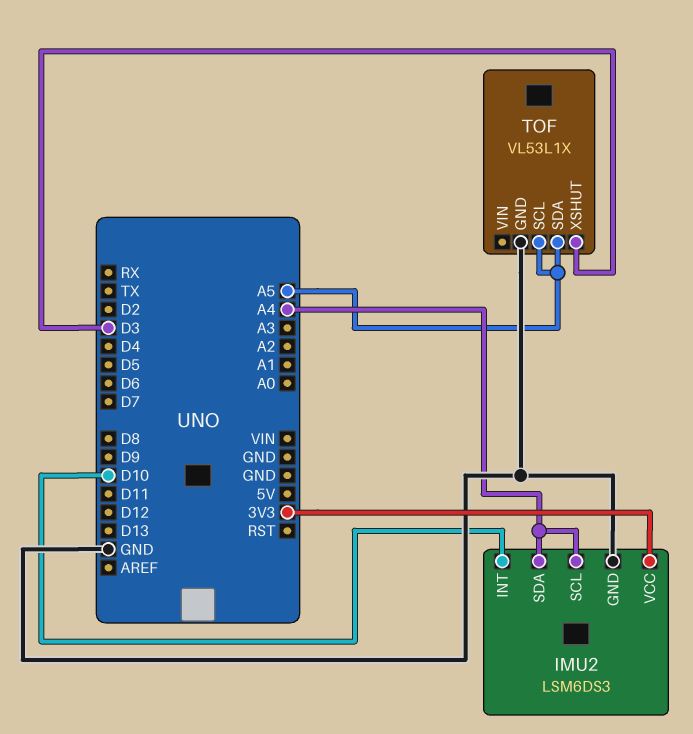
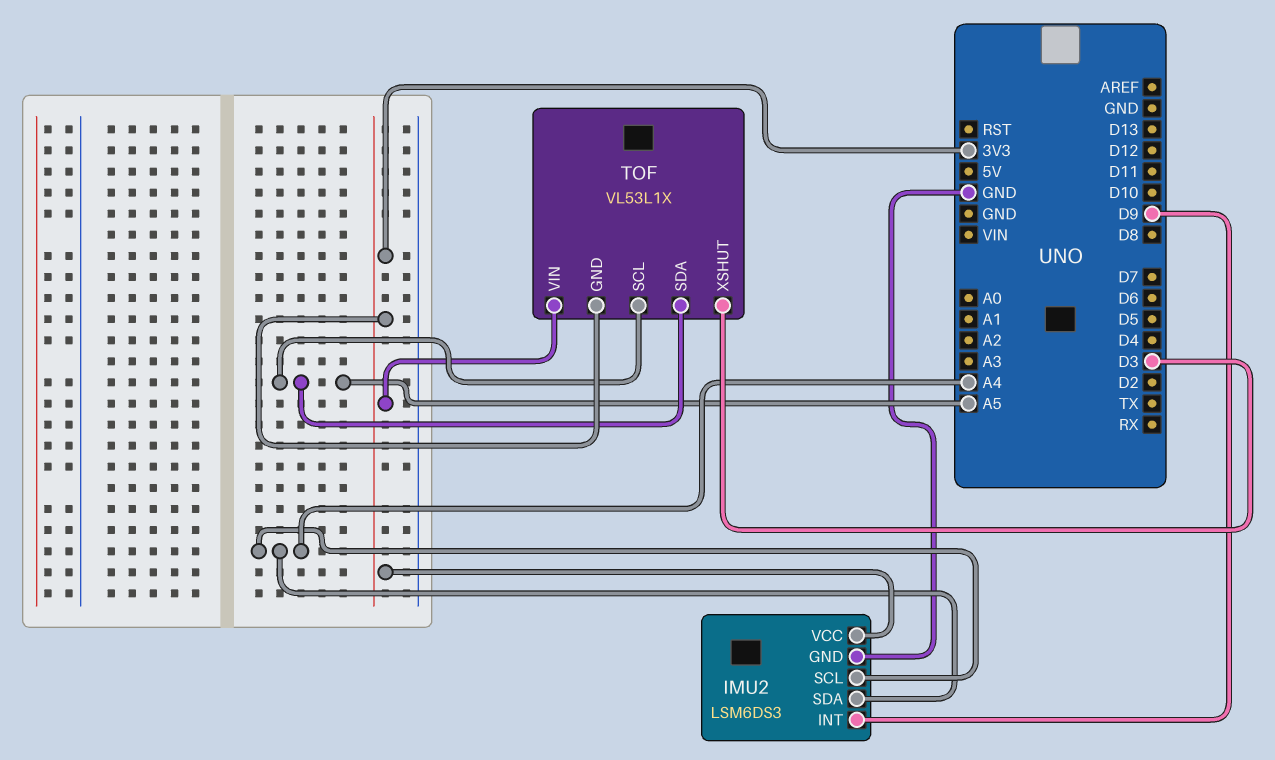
IMU2 pin INT: D10 -> D9
TOF pin GND: GND -> 3V3
TOF pin VIN: none -> 3V3

